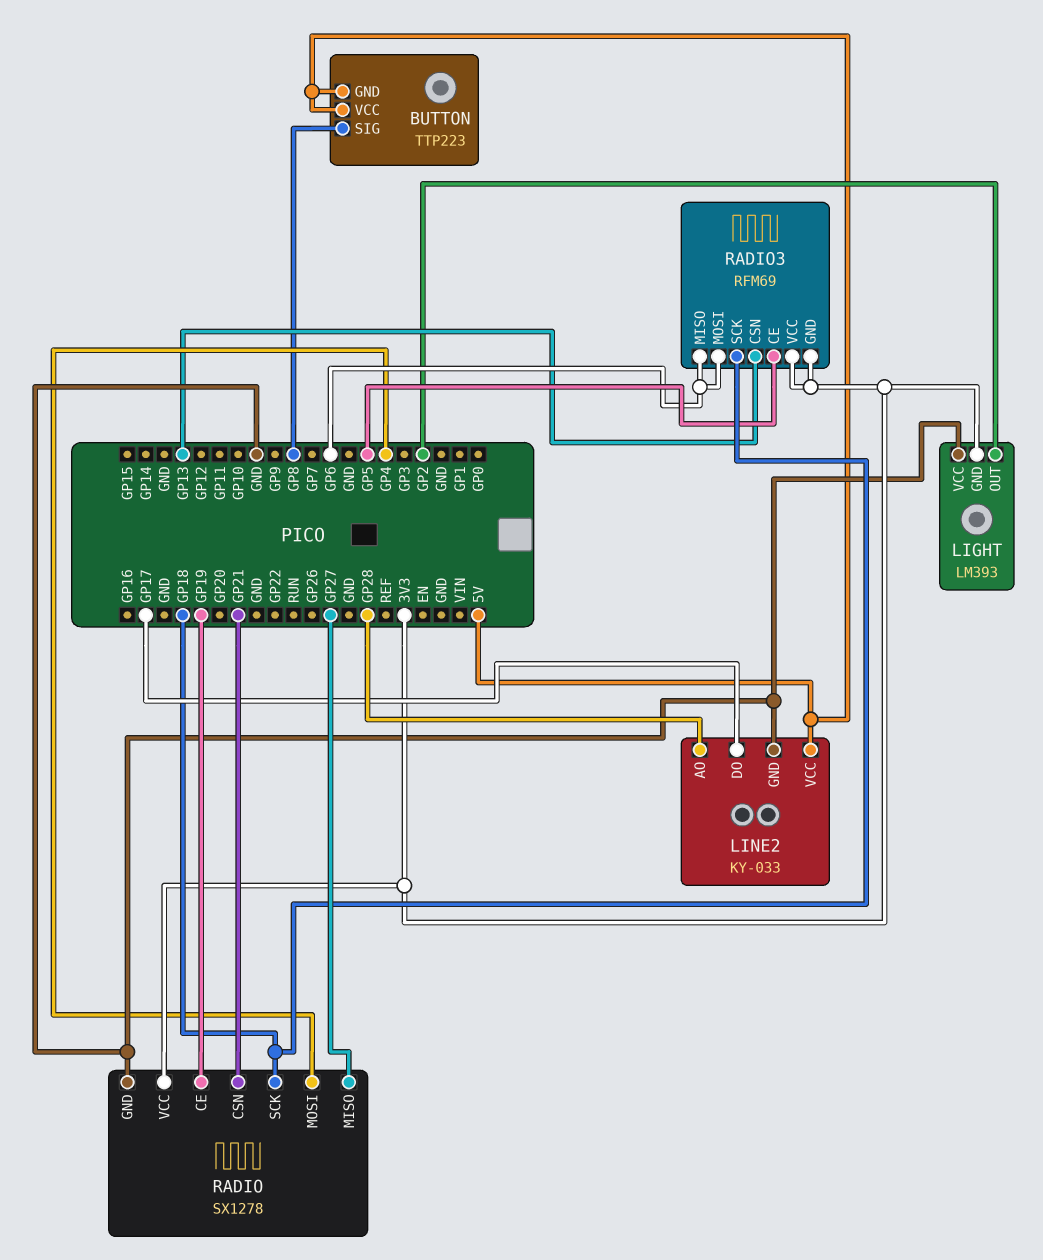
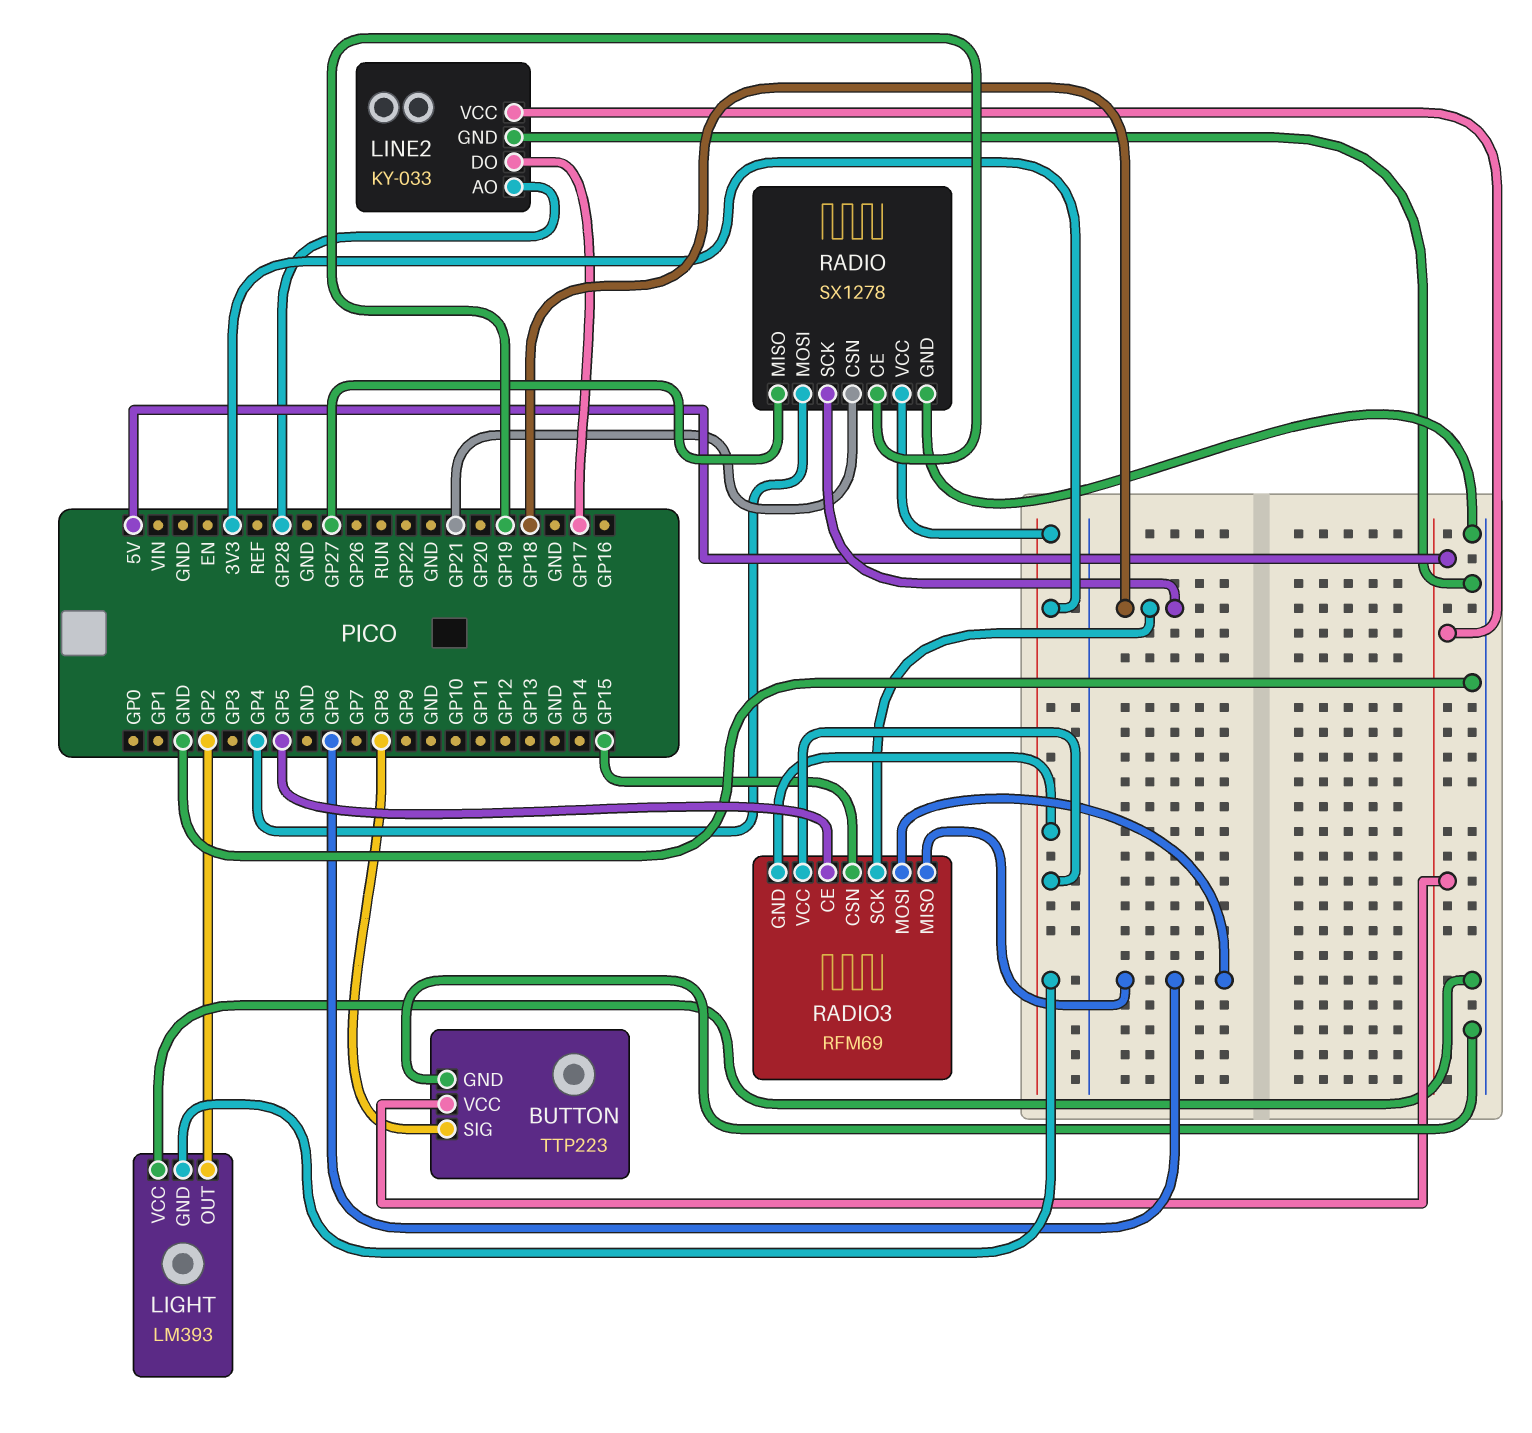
BUTTON pin GND: 5V -> GND
RADIO3 pin CSN: GP13 -> GP15

